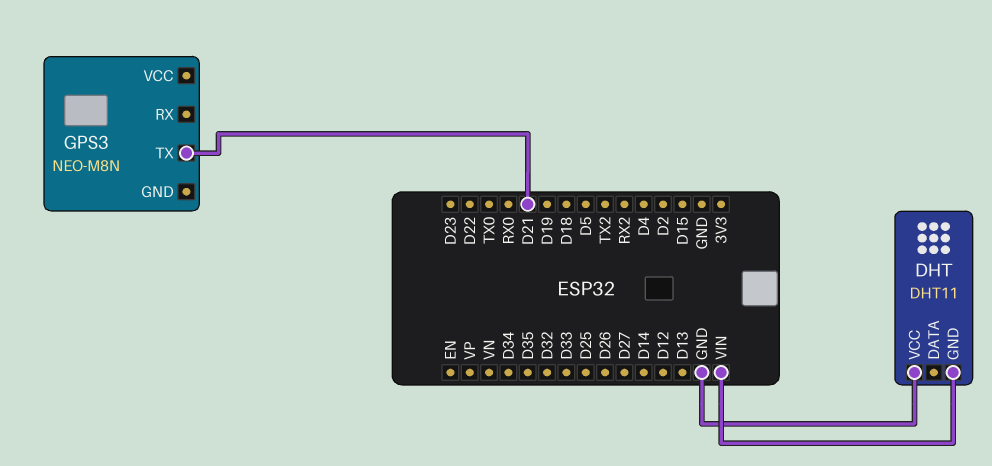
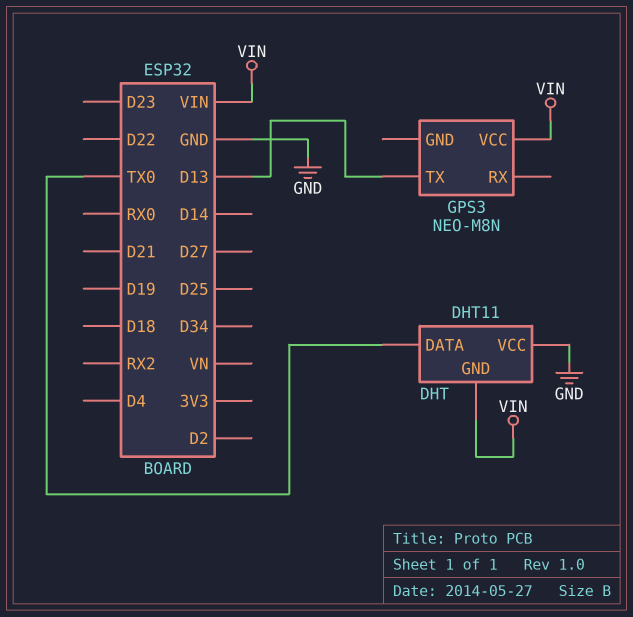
DHT pin DATA: none -> TX0
GPS3 pin TX: D21 -> D13
GPS3 pin VCC: none -> VIN

